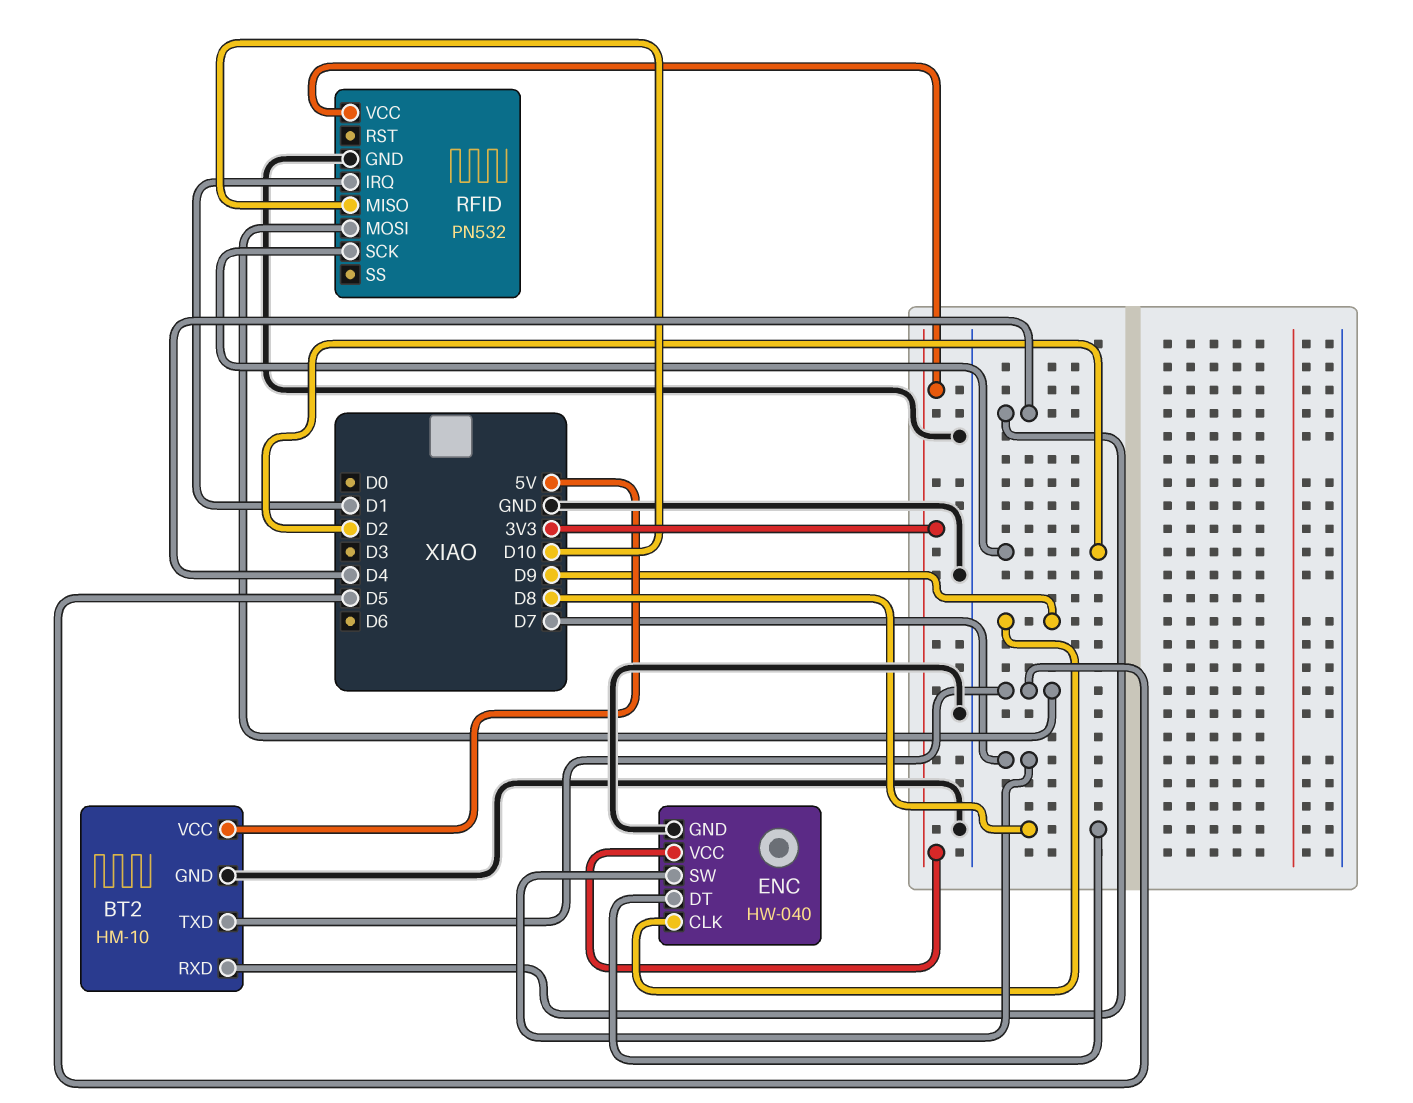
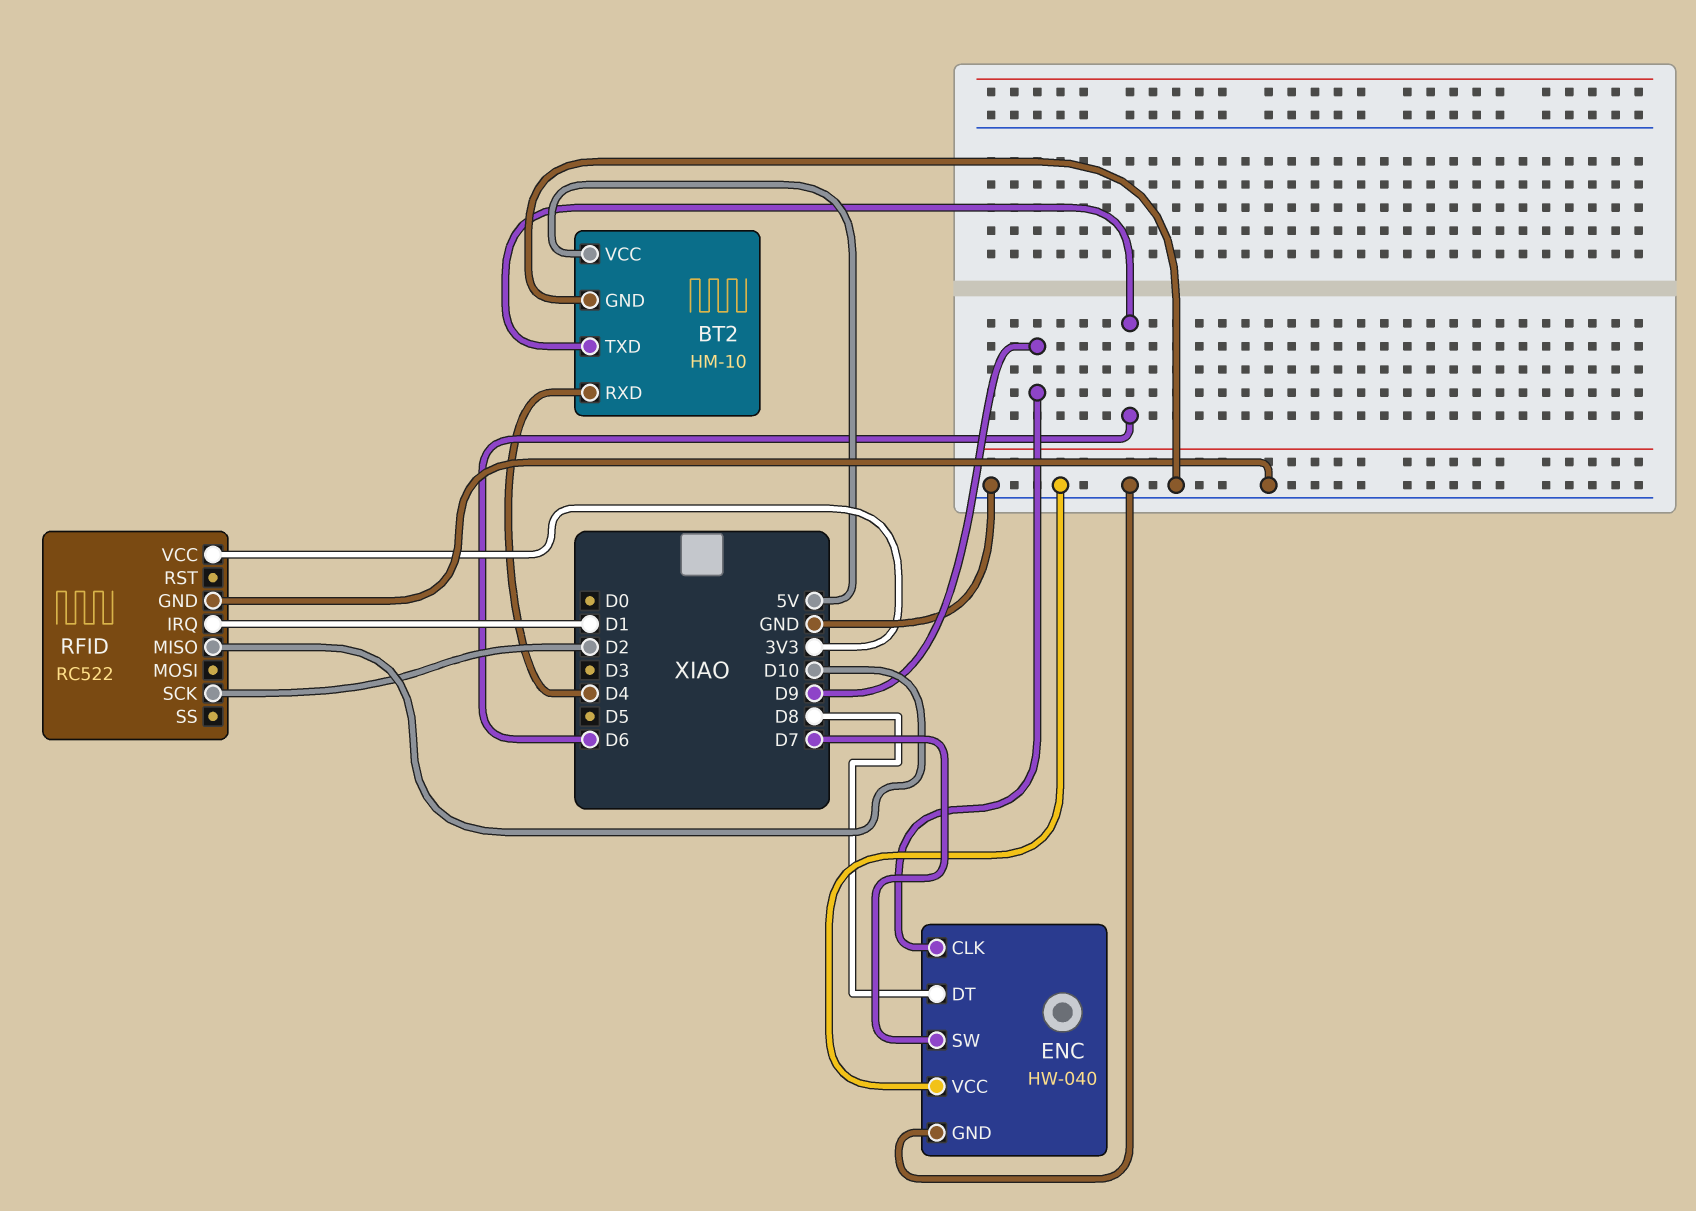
BT2 pin TXD: D5 -> D6
ENC pin VCC: 3V3 -> GND
RFID: PN532 -> RC522
RFID pin MOSI: D5 -> none

